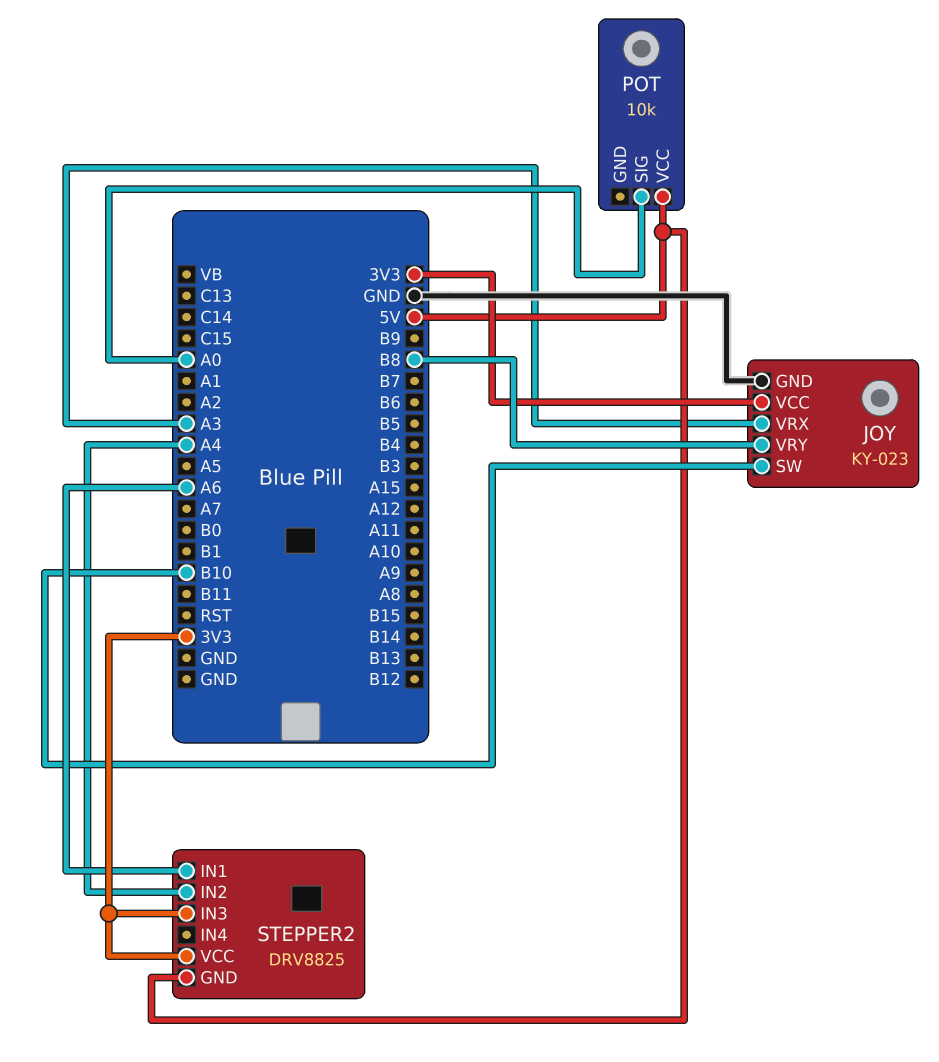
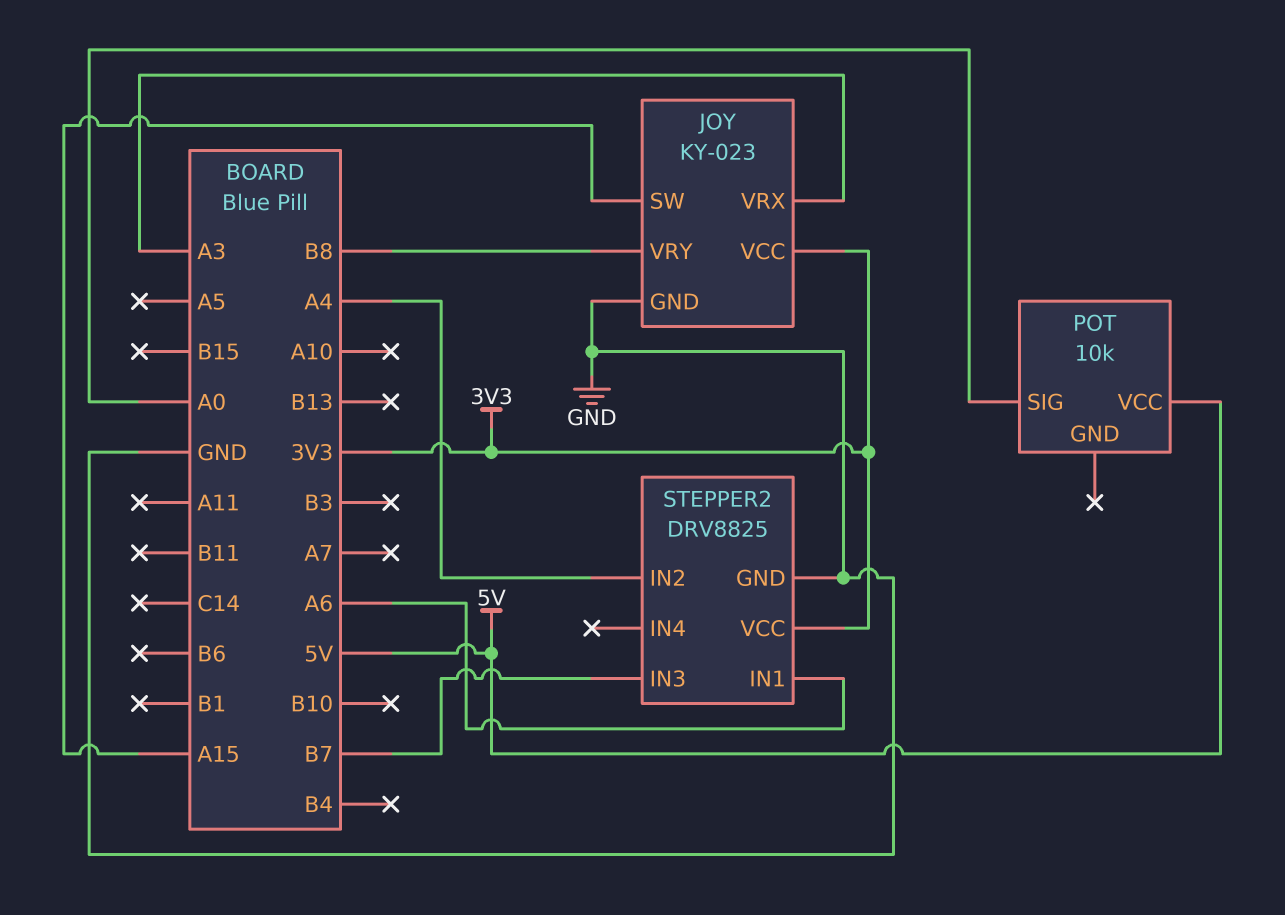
JOY pin SW: B10 -> A15
STEPPER2 pin GND: 5V -> GND
STEPPER2 pin IN3: 3V3 -> B7

